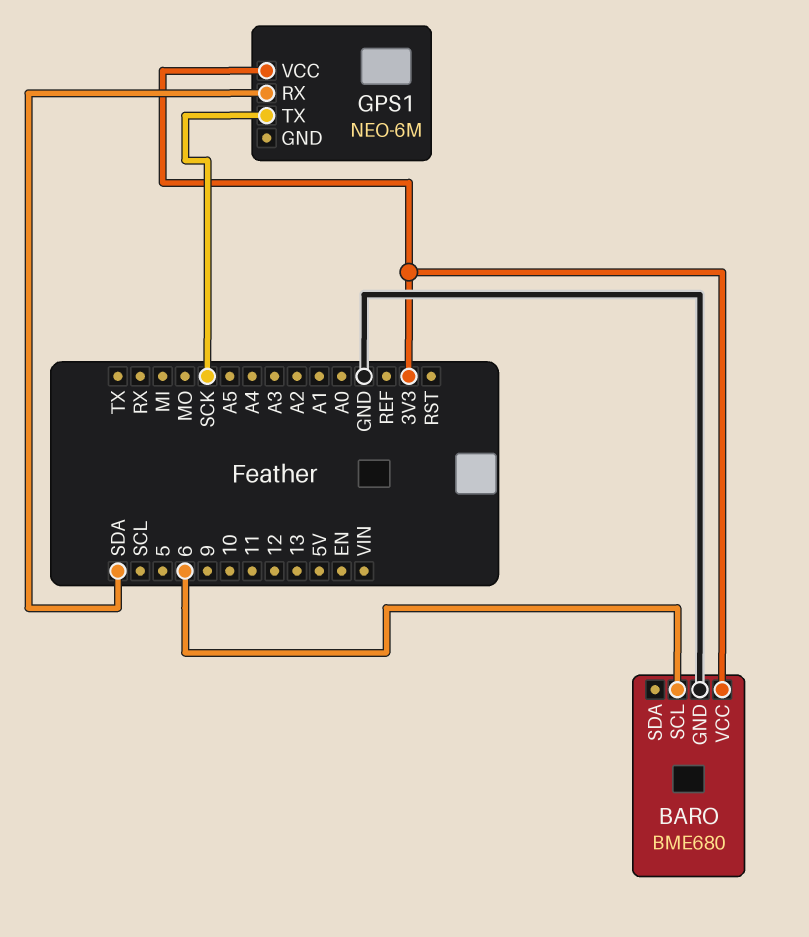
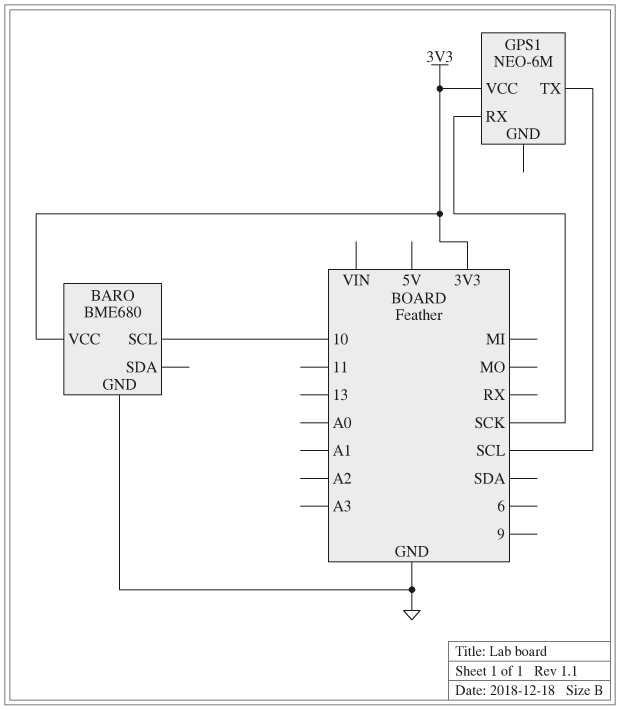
BARO pin SCL: 6 -> 10
GPS1 pin RX: SDA -> SCK
GPS1 pin TX: SCK -> SCL

